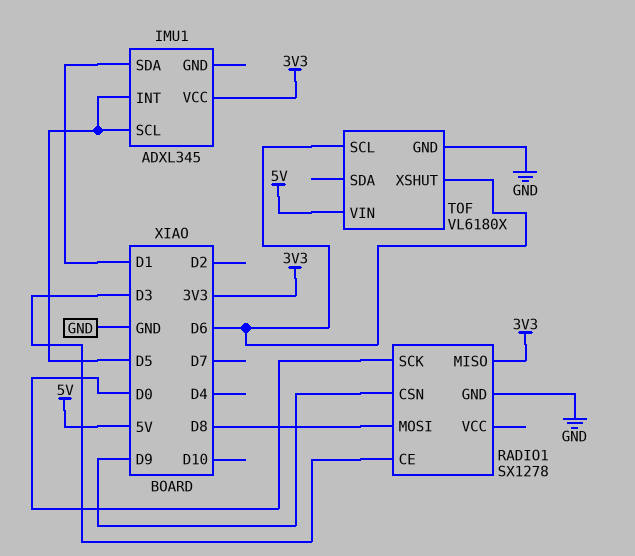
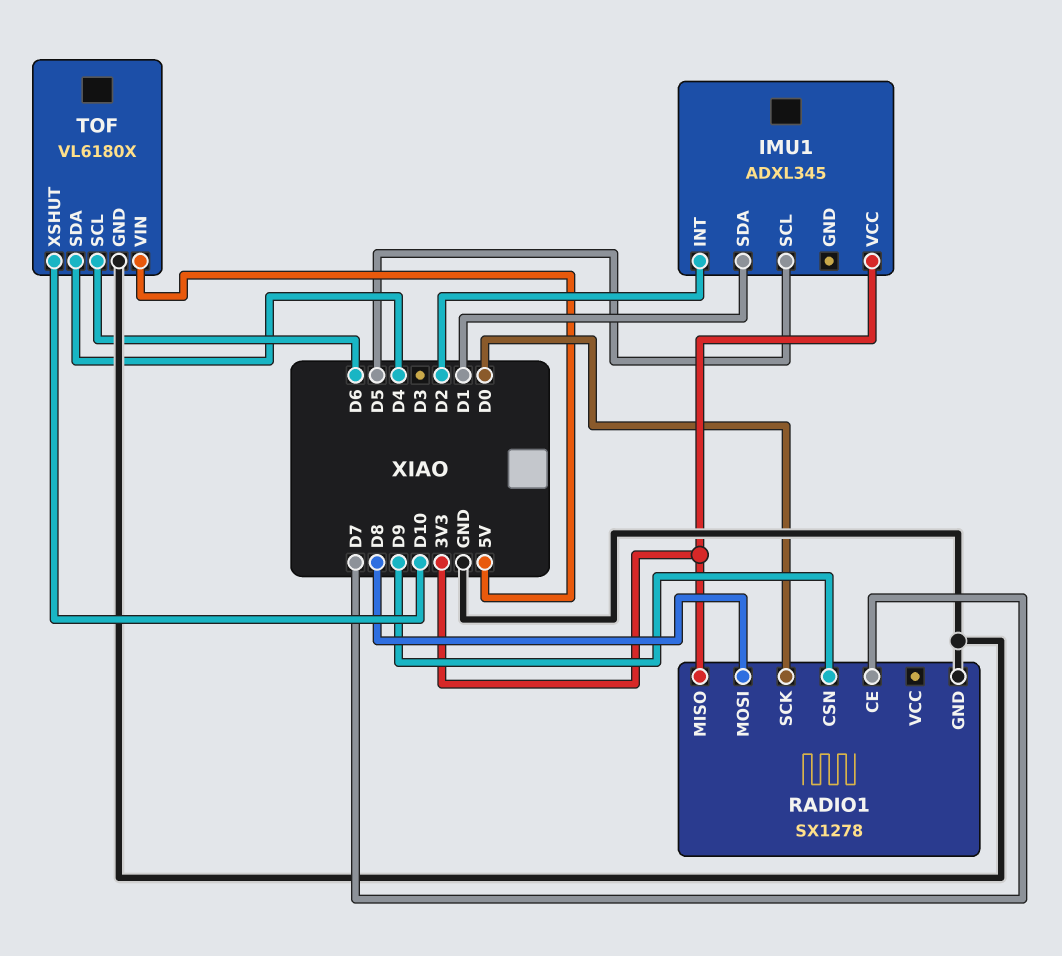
IMU1 pin INT: D5 -> D2
RADIO1 pin CE: D3 -> D7
TOF pin SDA: none -> D4
TOF pin XSHUT: D6 -> D10

